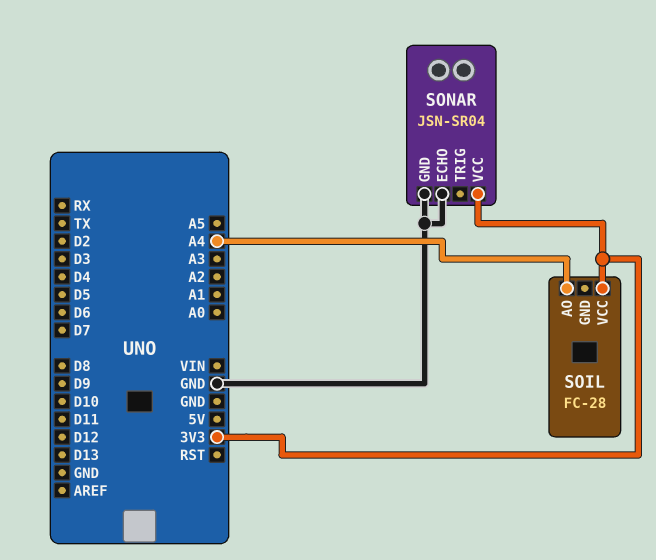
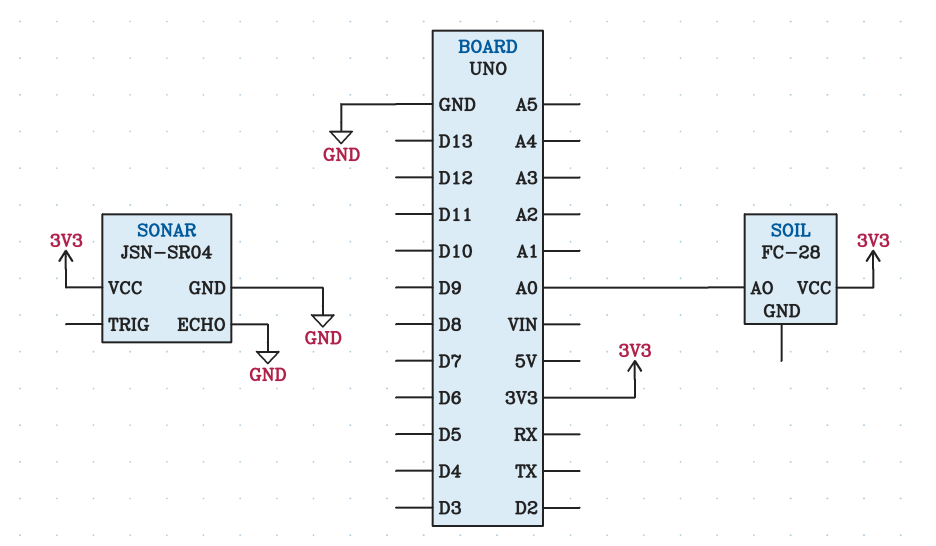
SOIL pin AO: A4 -> A0

